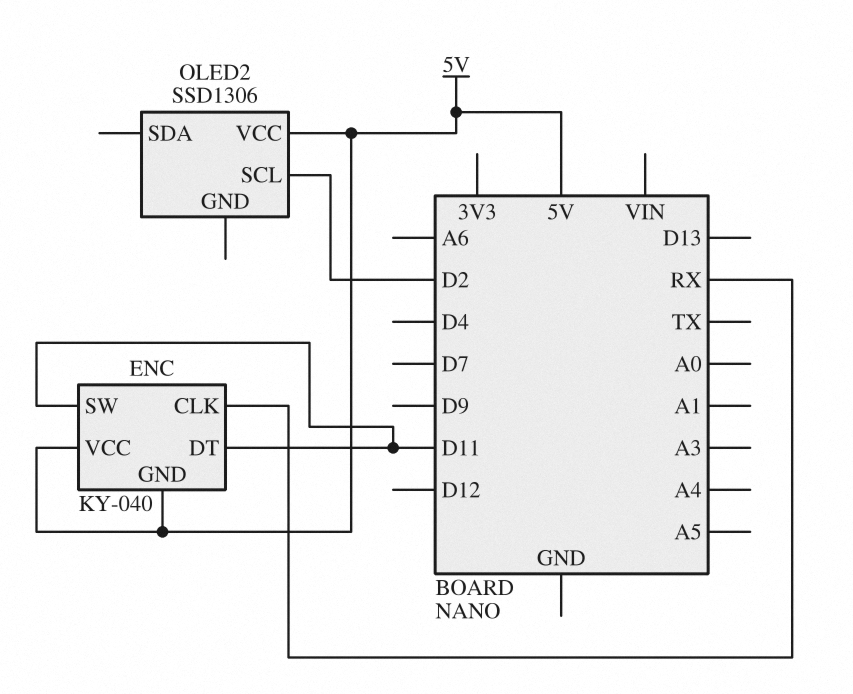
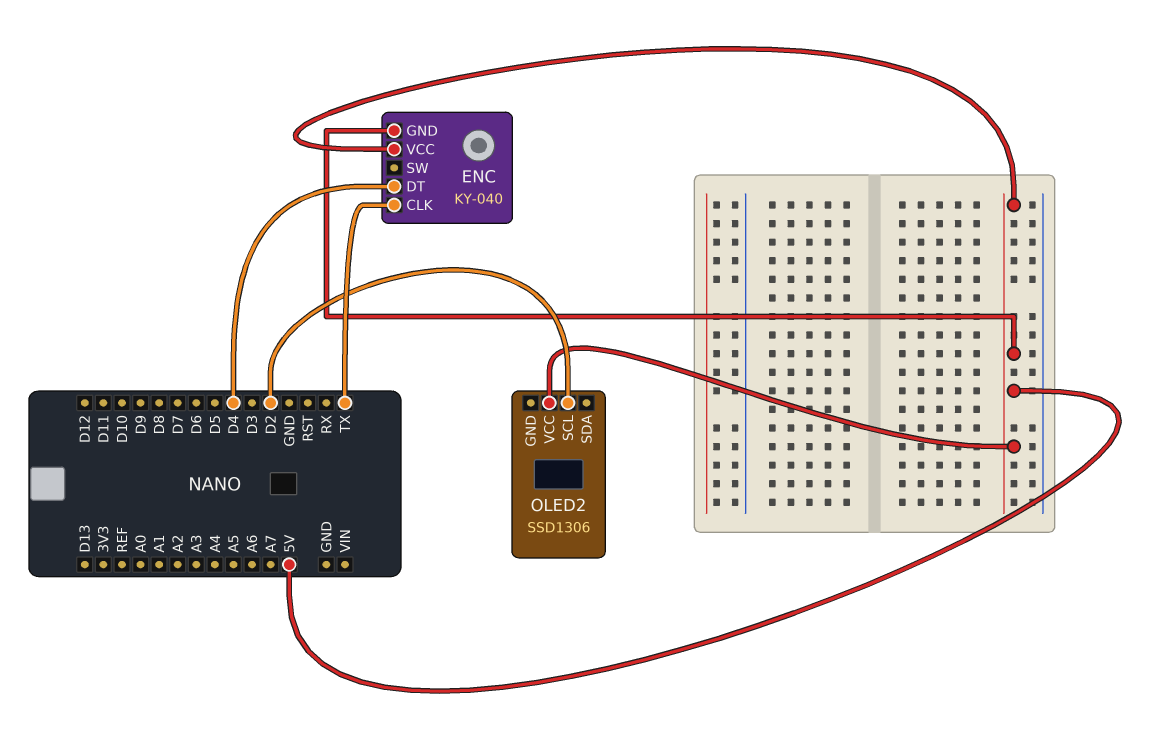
ENC pin CLK: RX -> TX
ENC pin DT: D11 -> D4
ENC pin SW: D11 -> none

